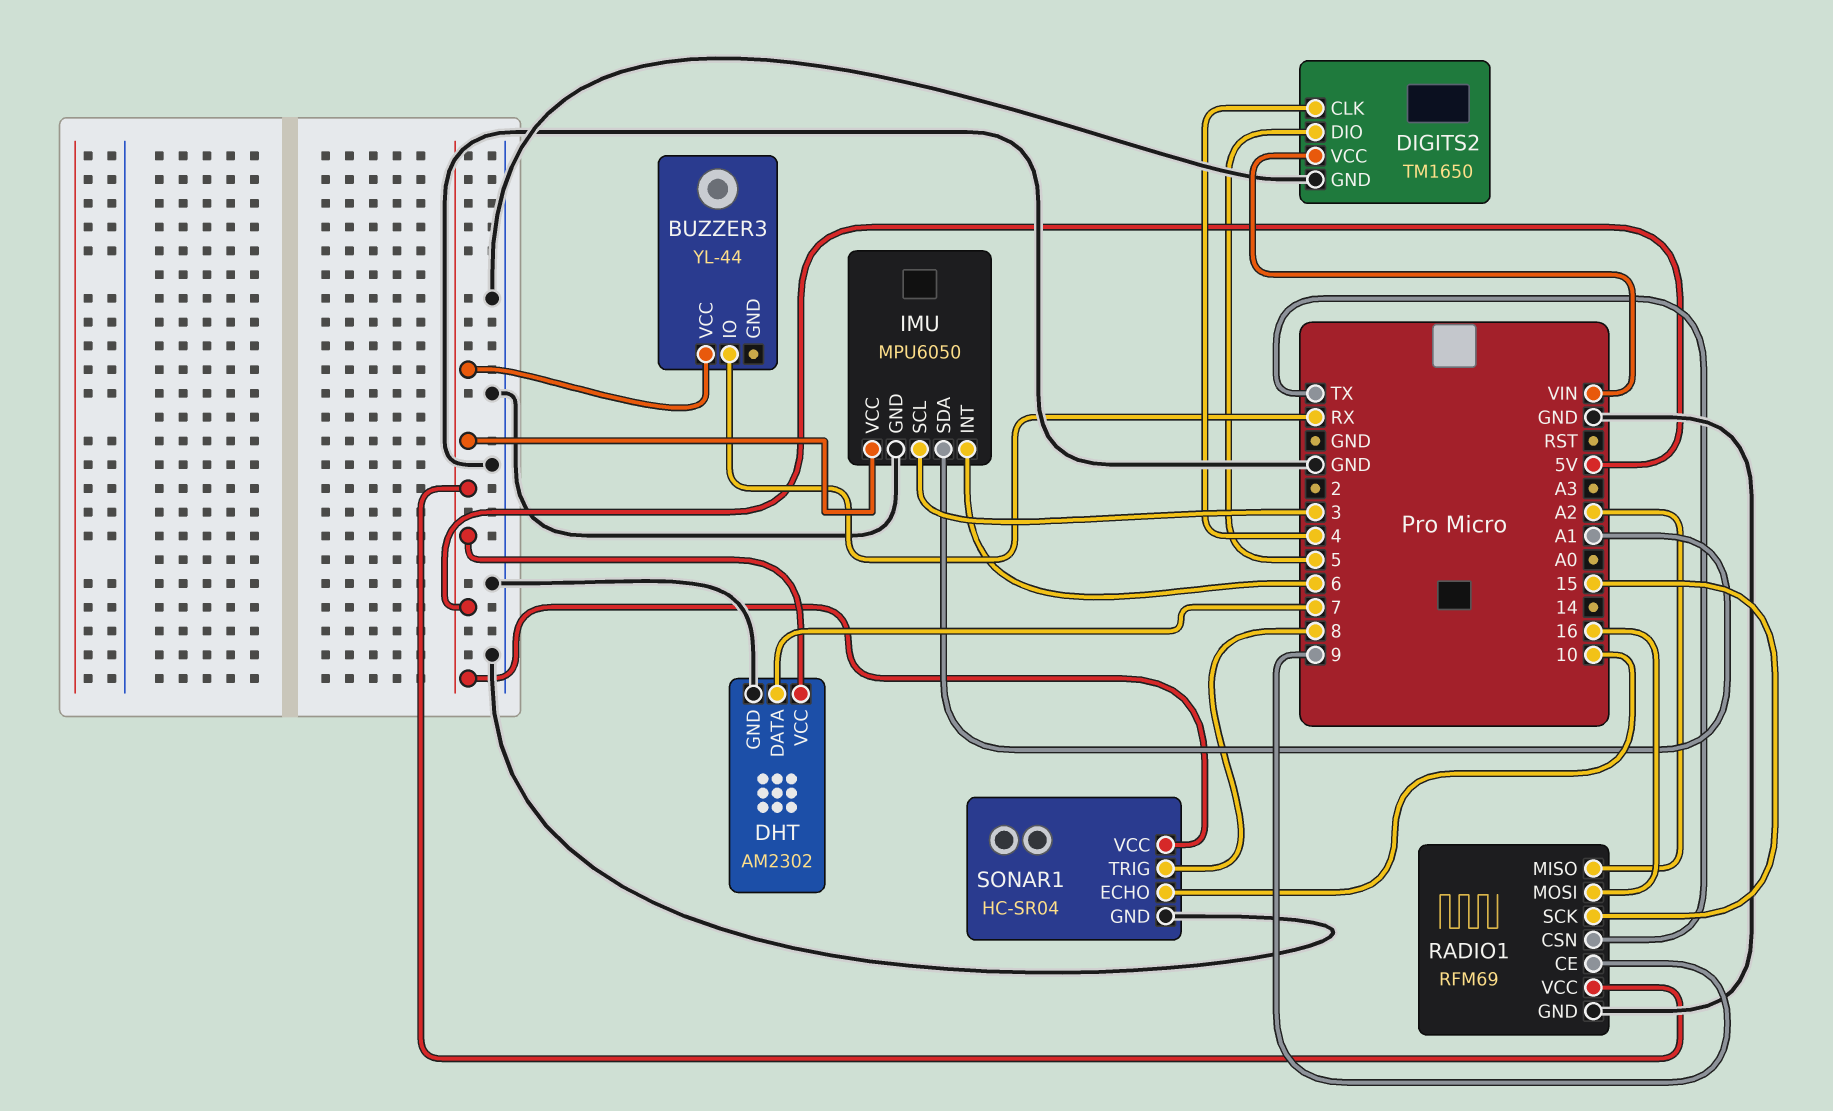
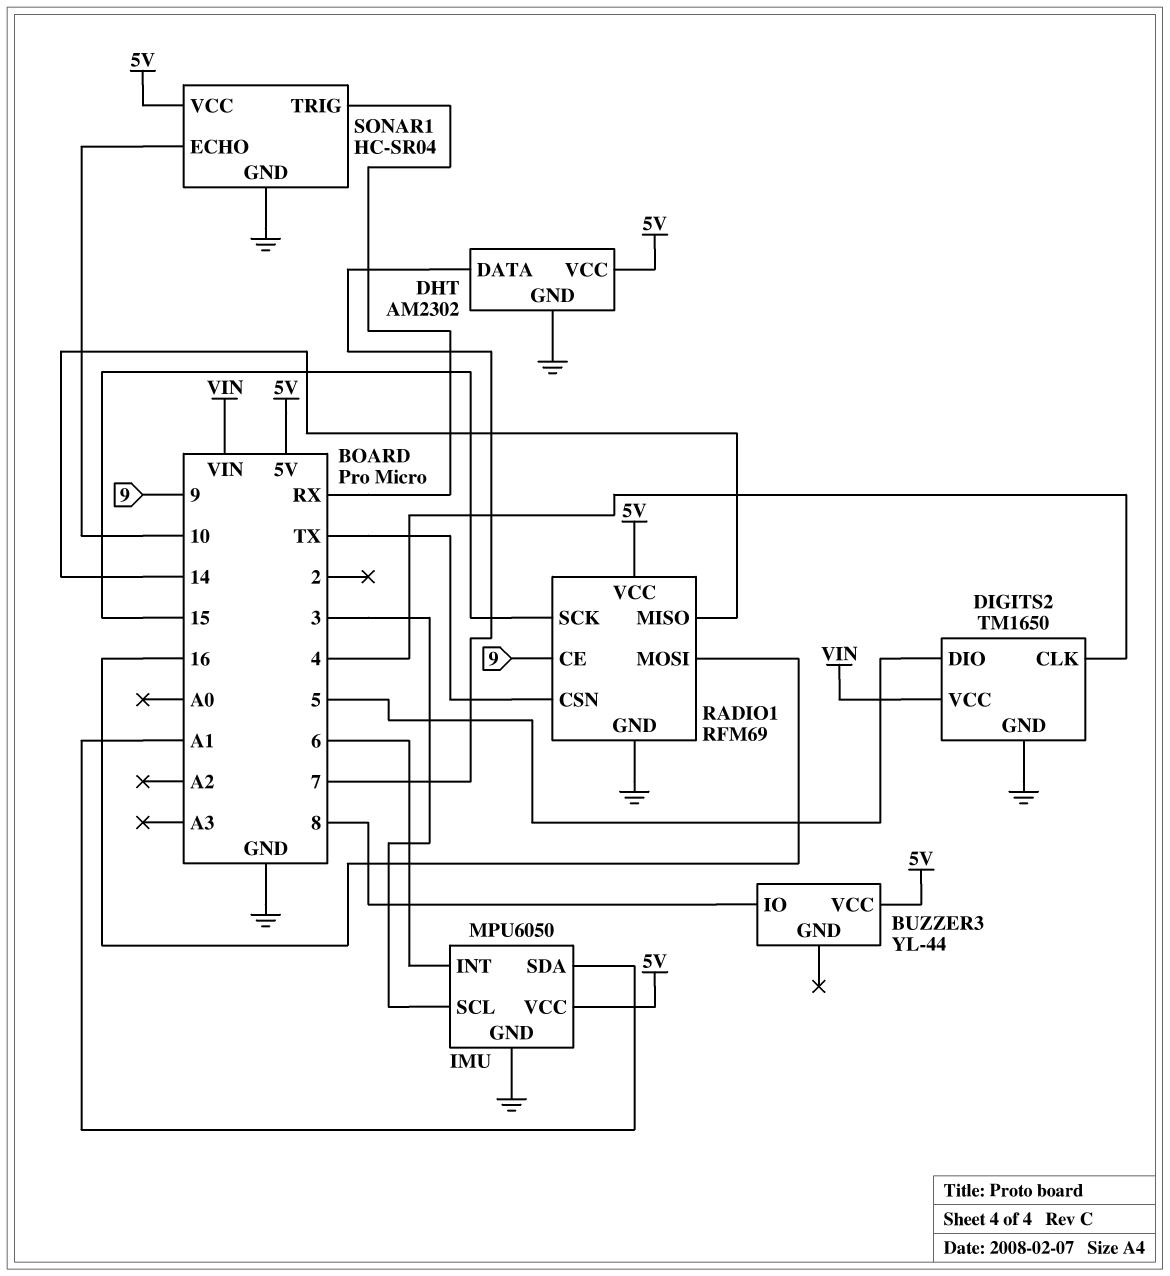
BUZZER3 pin IO: RX -> 8
RADIO1 pin MISO: A2 -> 14
SONAR1 pin TRIG: 8 -> RX

